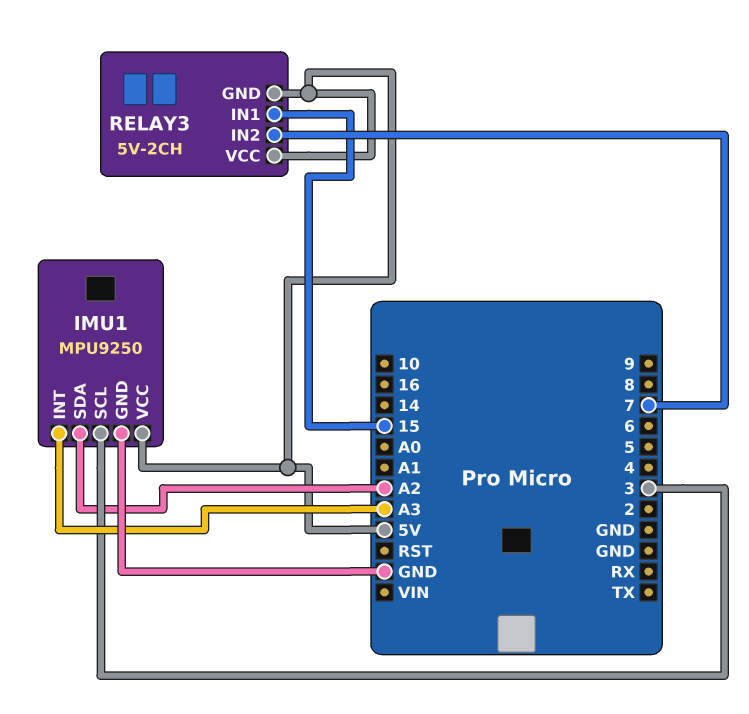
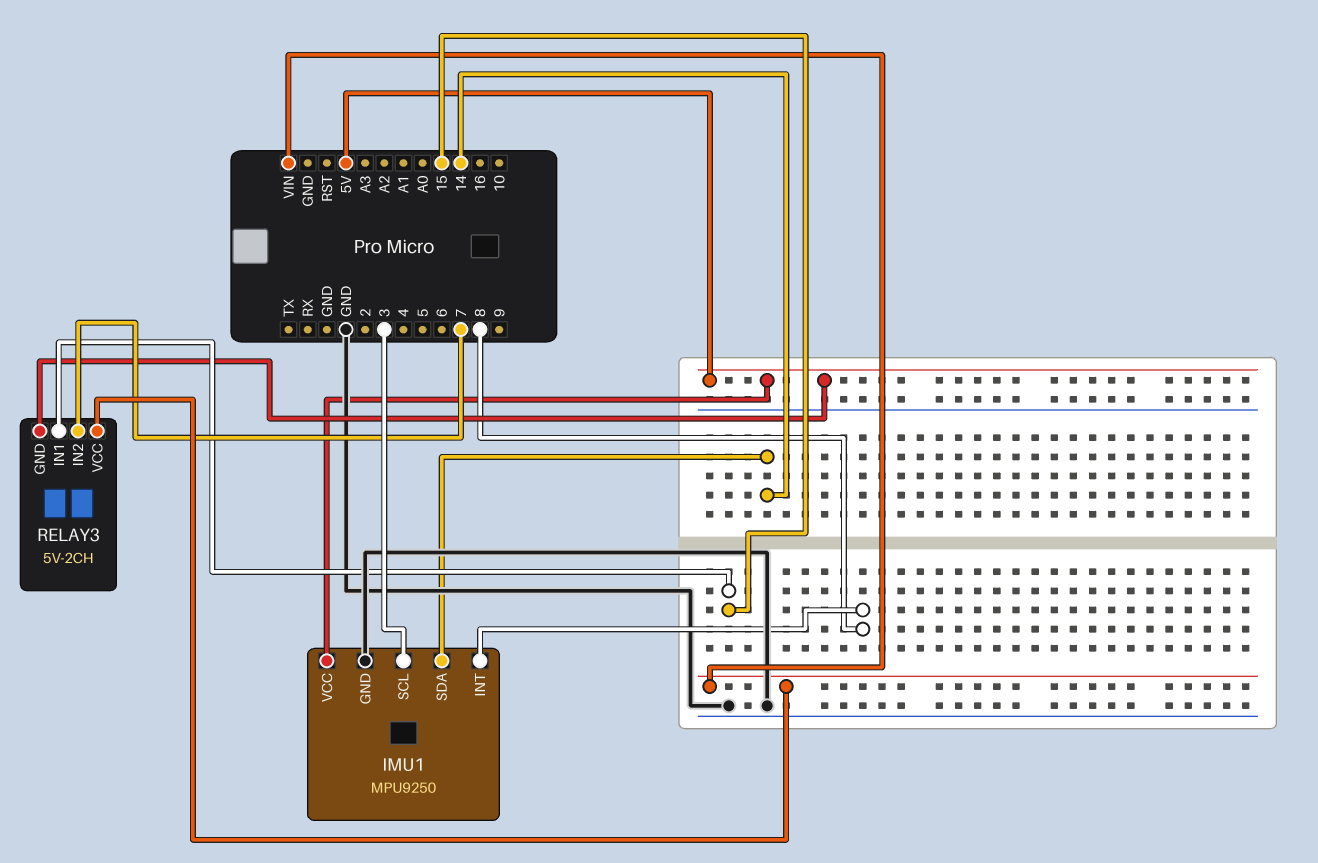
IMU1 pin INT: A3 -> 8
IMU1 pin SDA: A2 -> 14
RELAY3 pin VCC: 5V -> VIN

